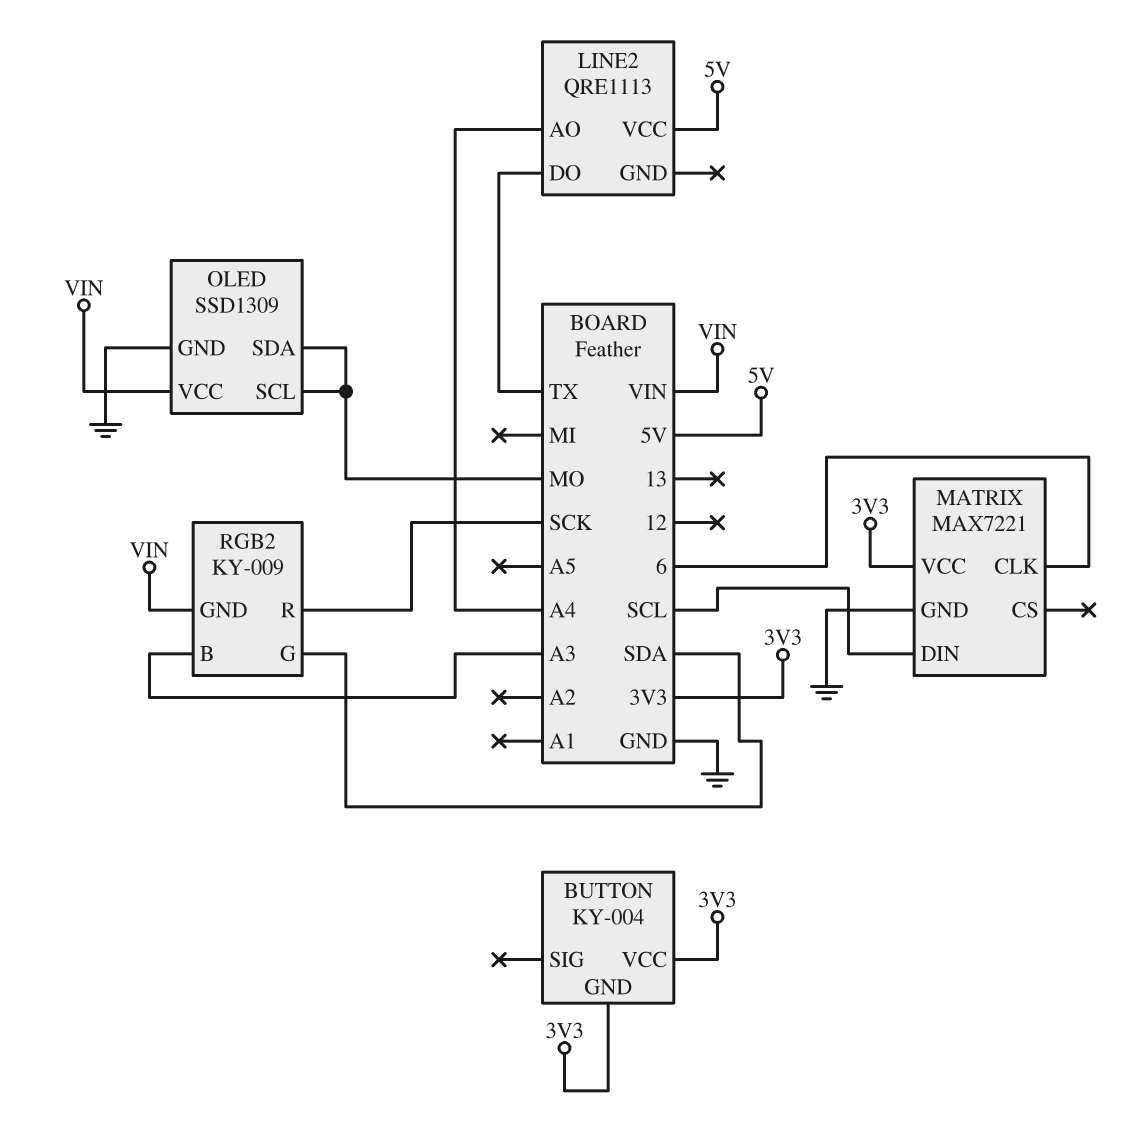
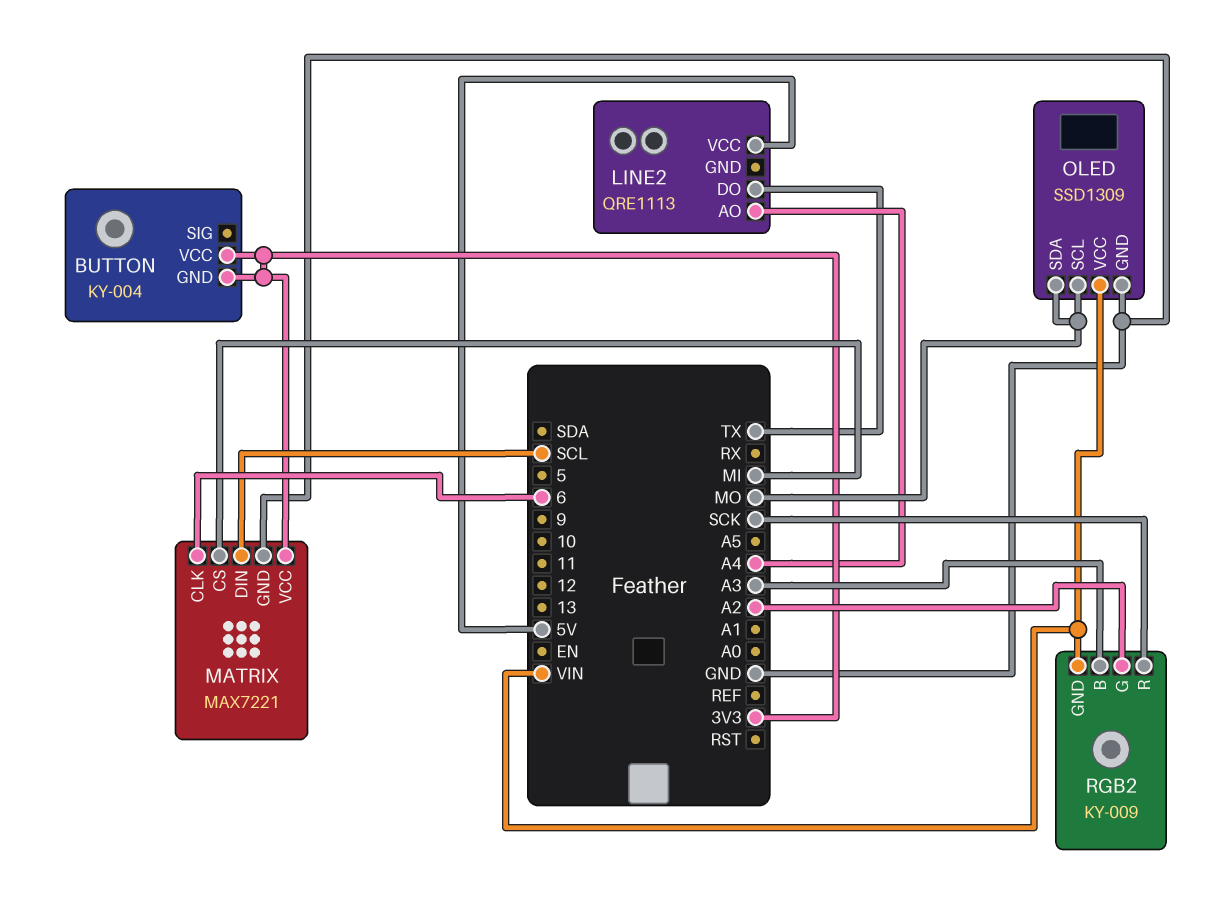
MATRIX pin CS: none -> MI
RGB2 pin G: SDA -> A2

